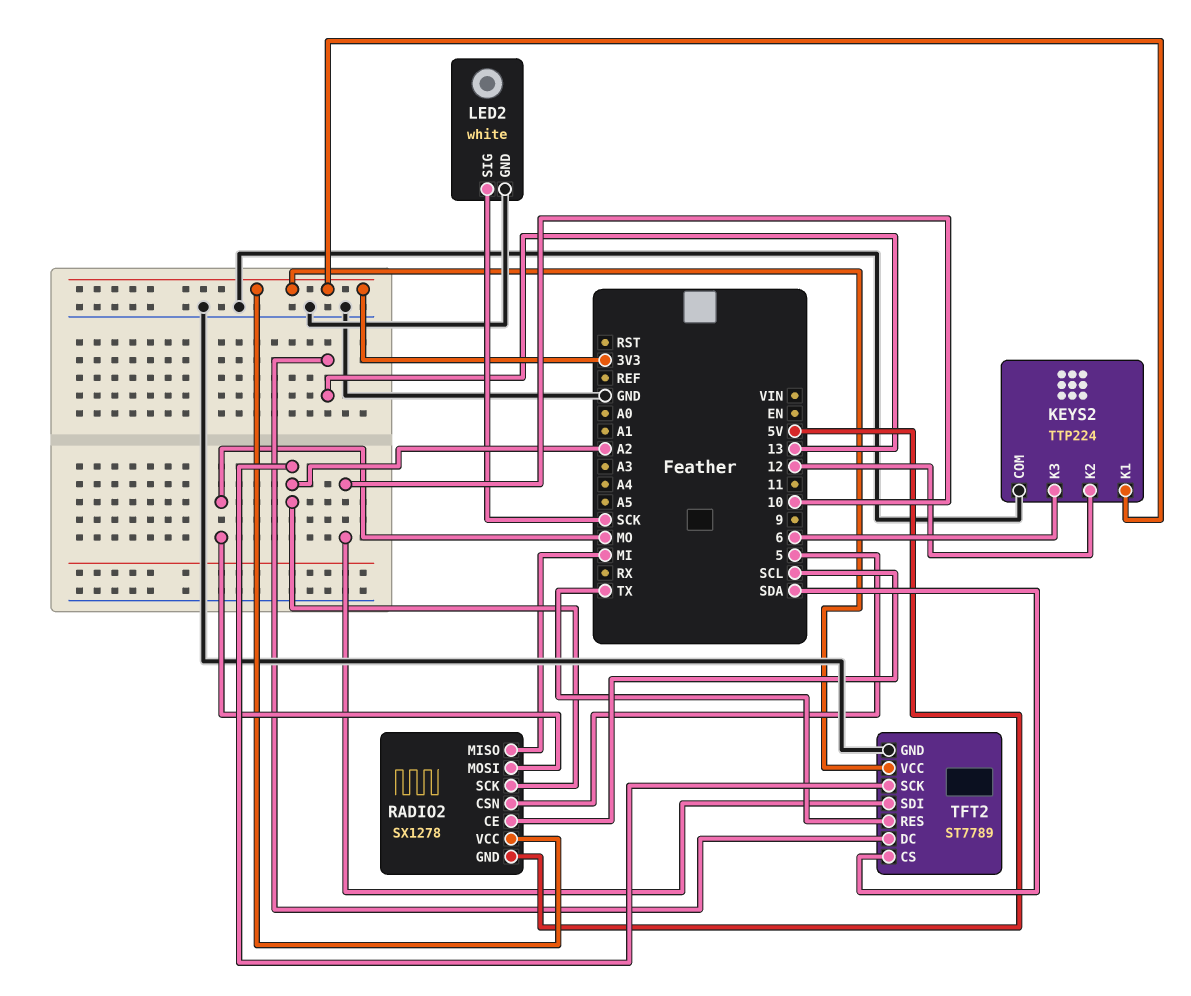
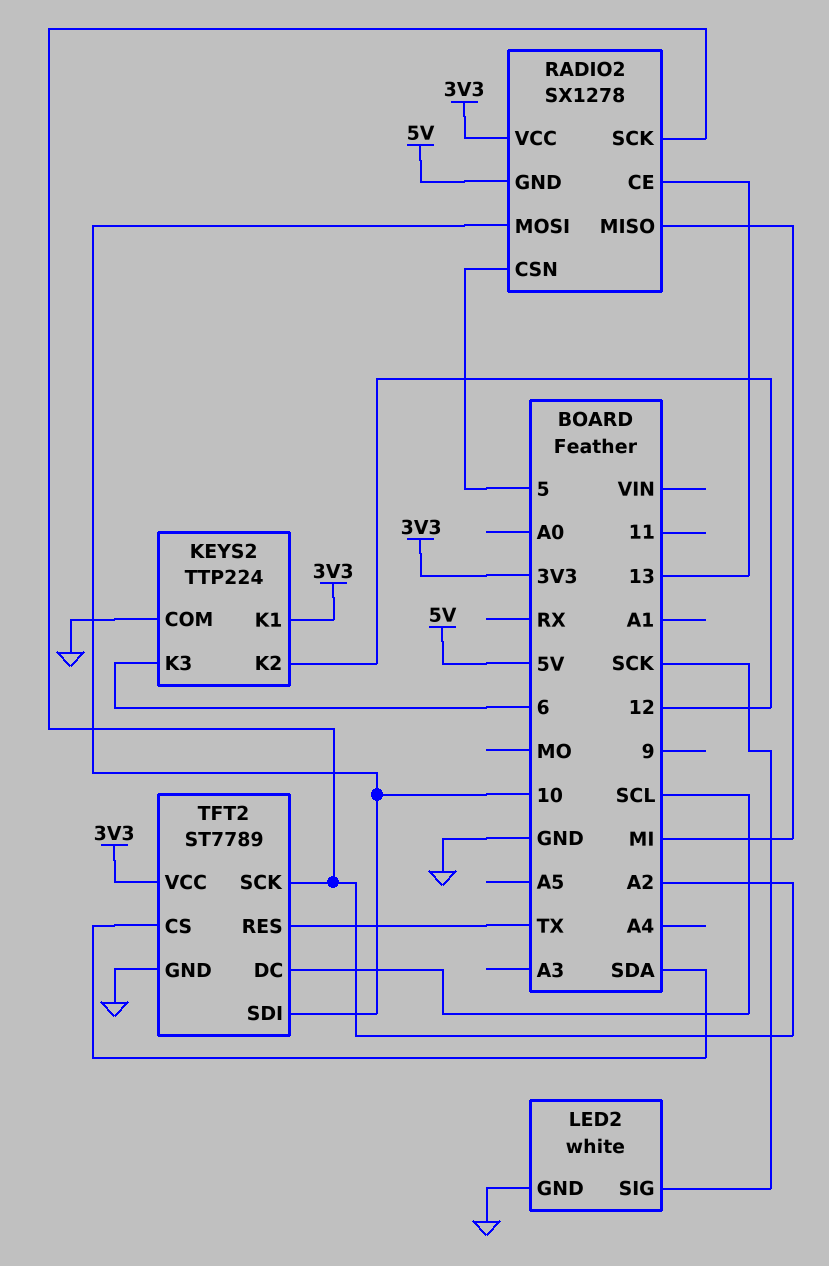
RADIO2 pin CE: SCL -> 13
RADIO2 pin MOSI: MO -> 10
TFT2 pin DC: 13 -> SCL

